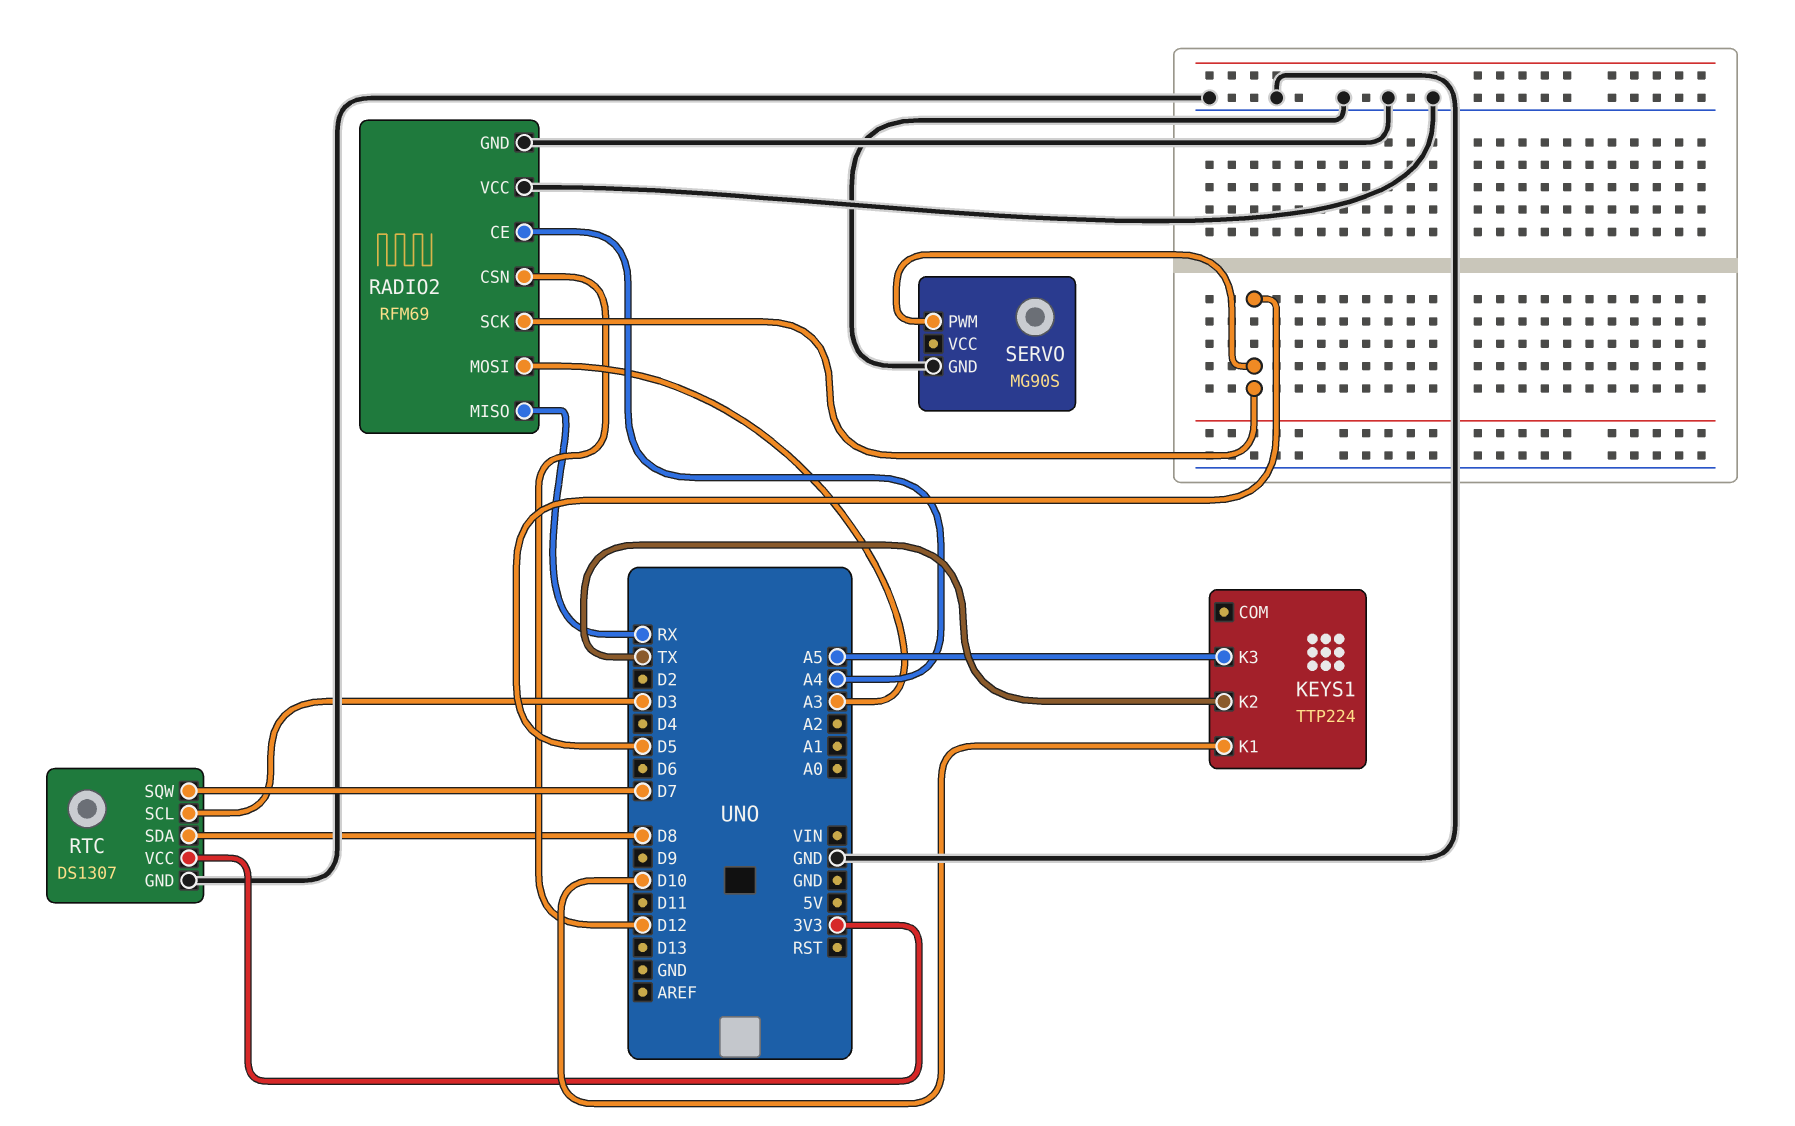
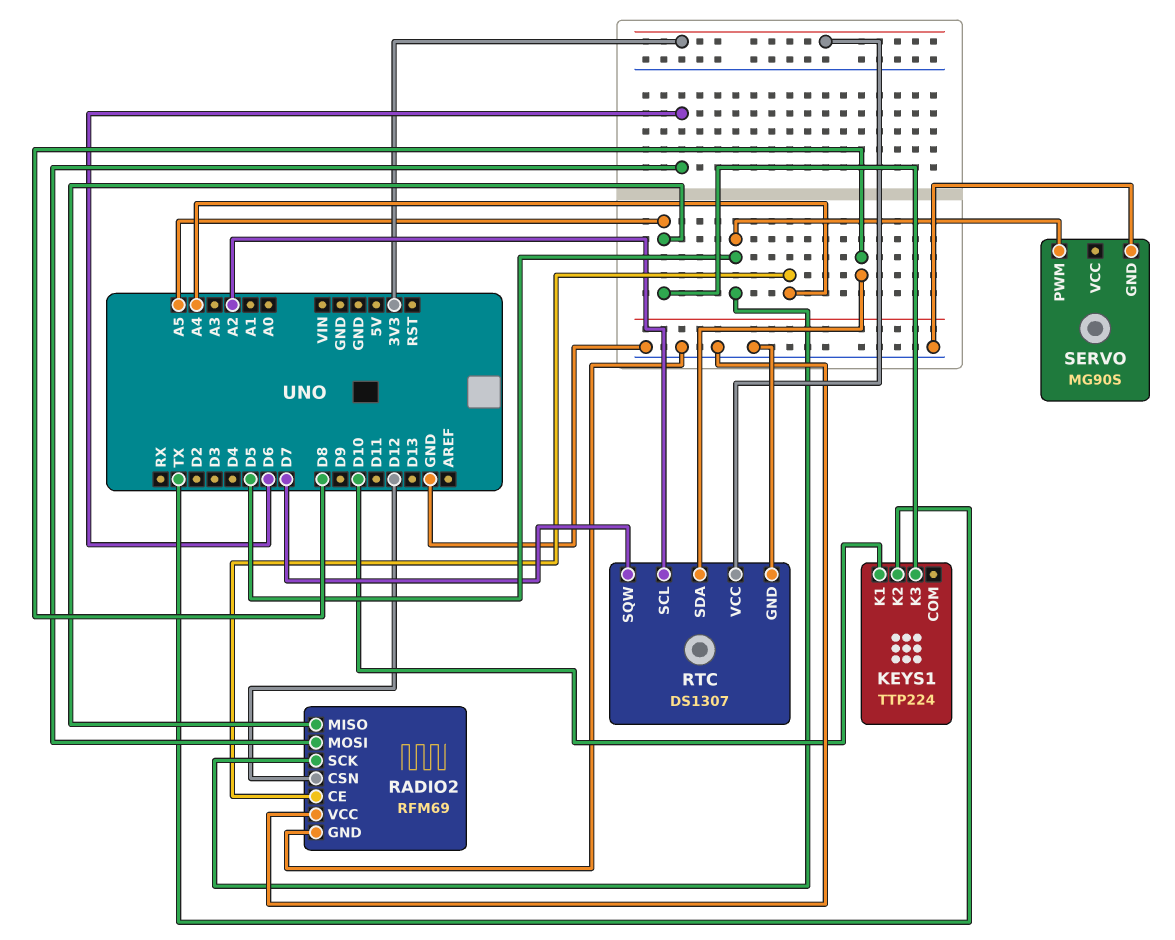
RADIO2 pin MISO: RX -> A5
RADIO2 pin MOSI: A3 -> D6
RTC pin SCL: D3 -> A2

